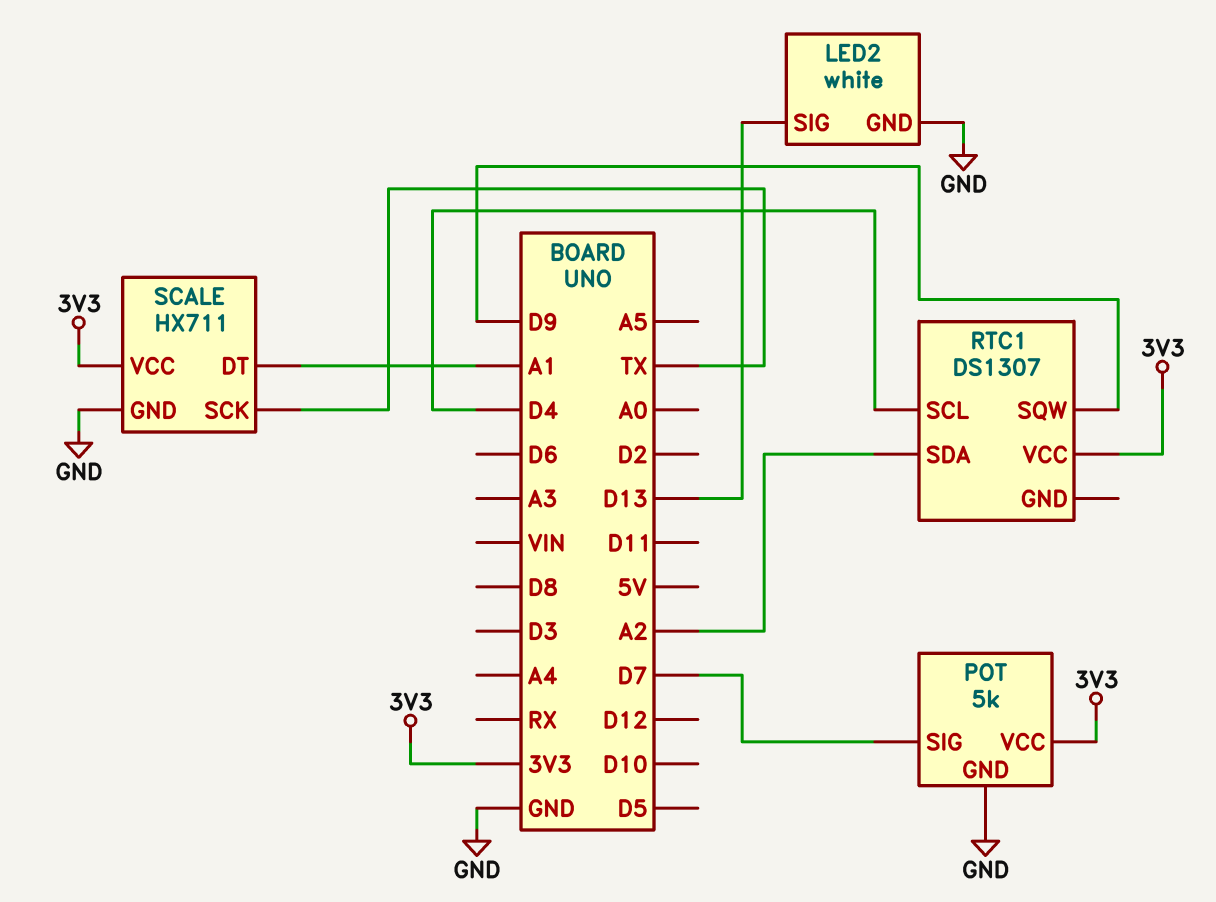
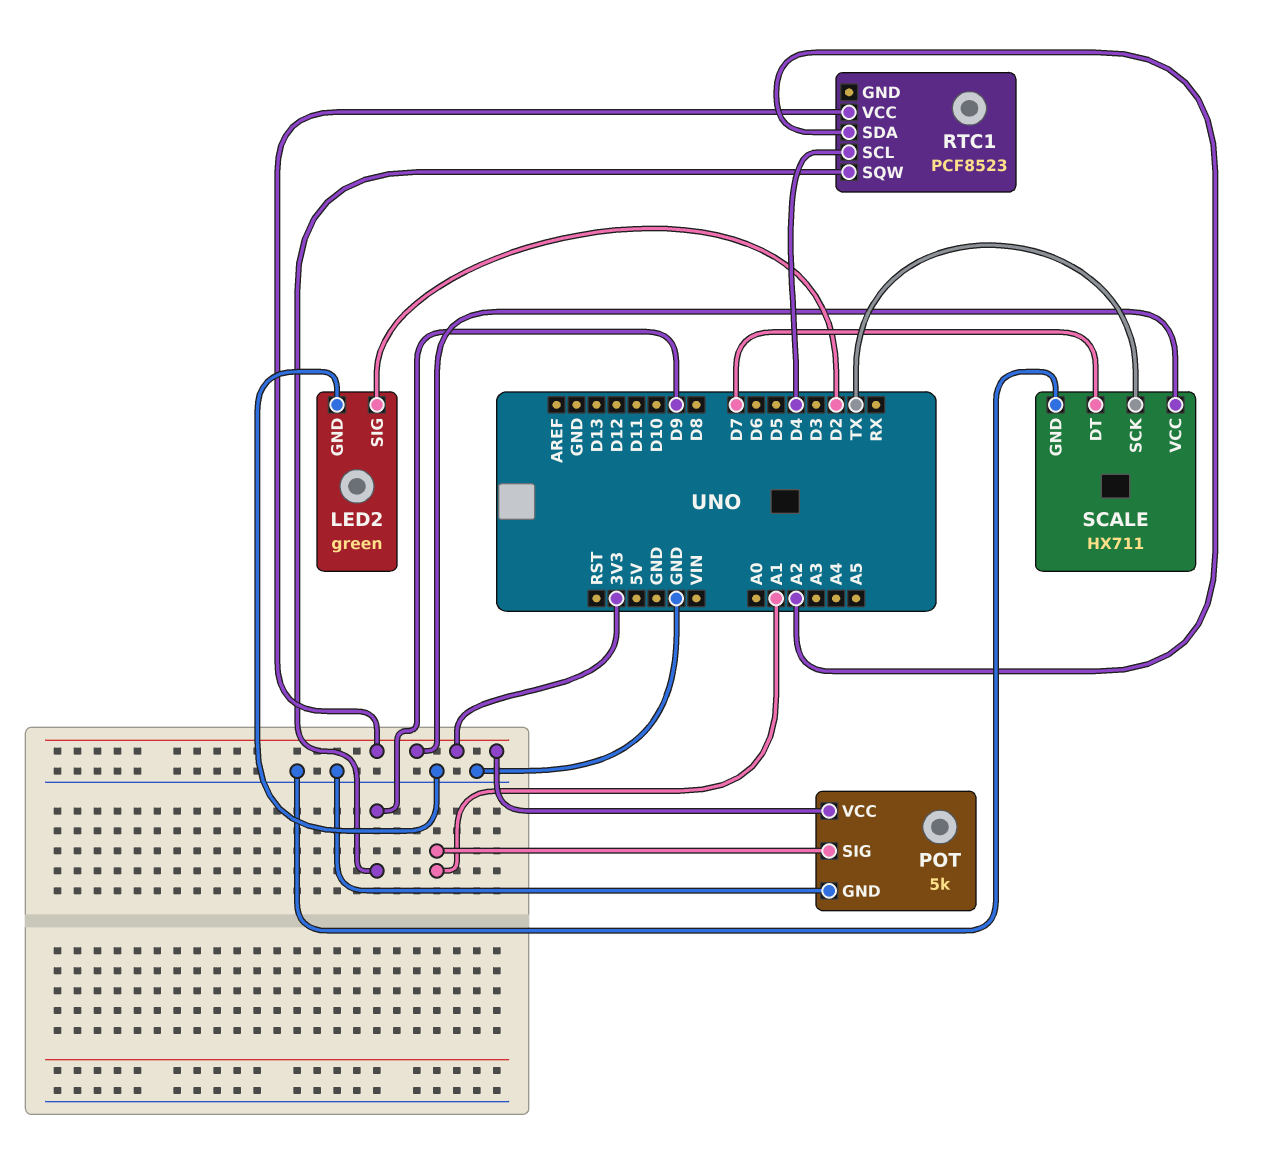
LED2: white -> green
LED2 pin SIG: D13 -> D2
POT pin SIG: D7 -> A1
RTC1: DS1307 -> PCF8523
SCALE pin DT: A1 -> D7

